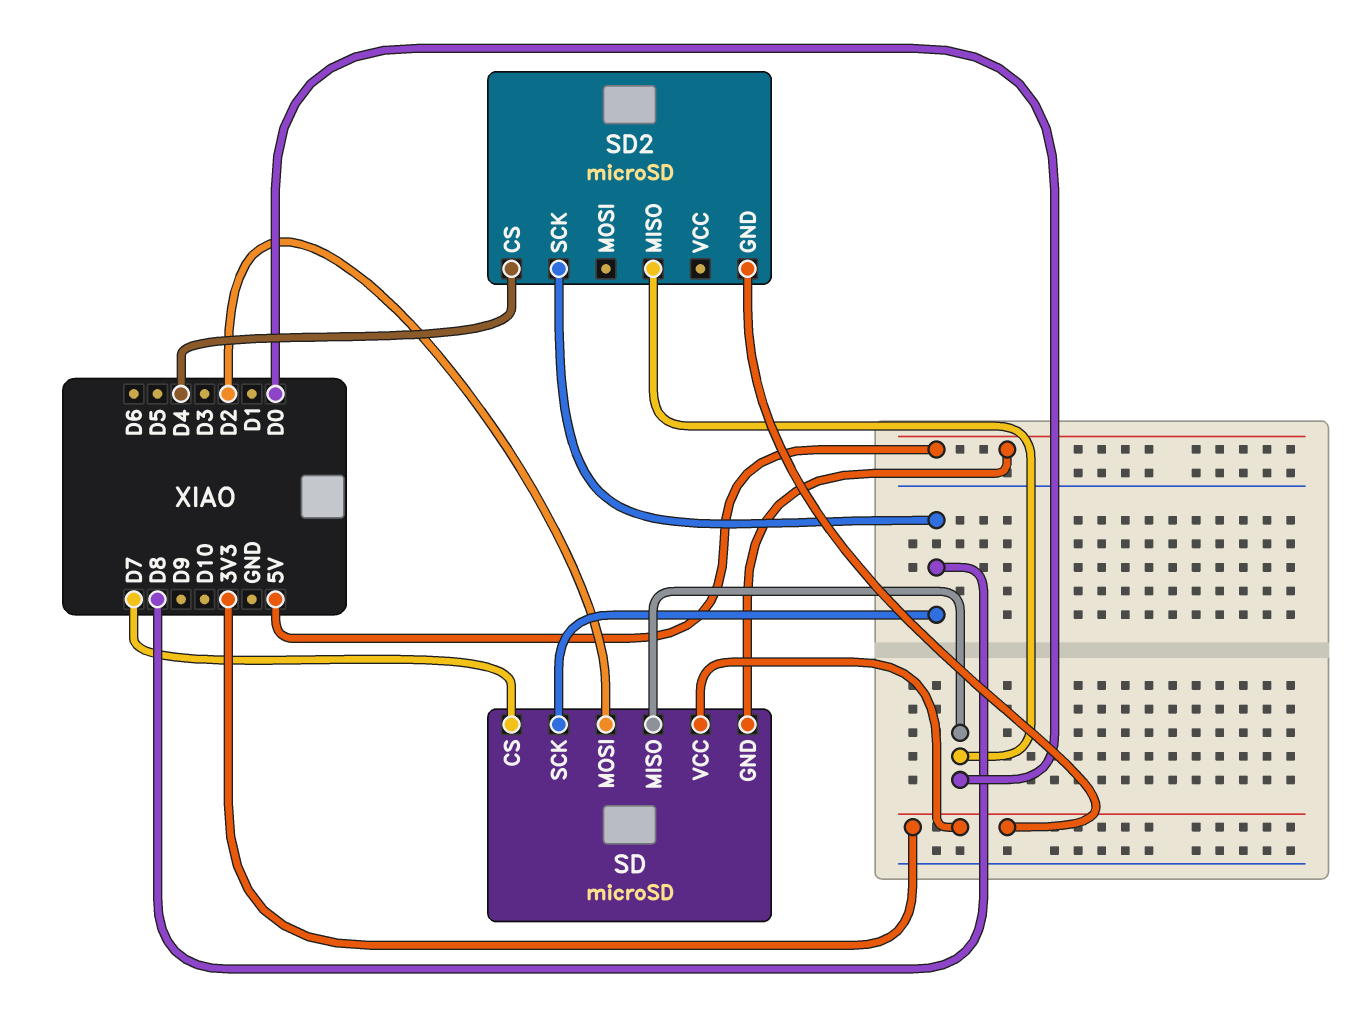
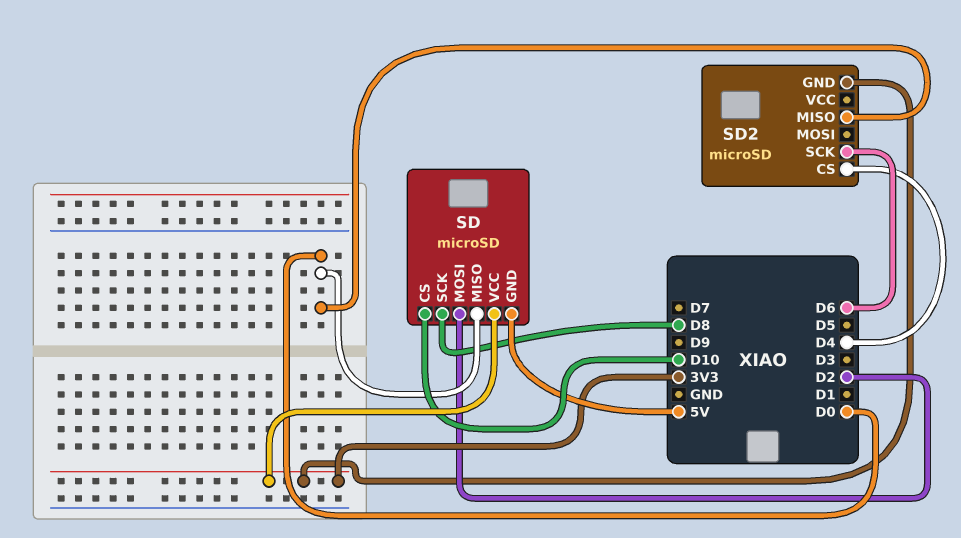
SD pin CS: D7 -> D10
SD2 pin SCK: D8 -> D6

